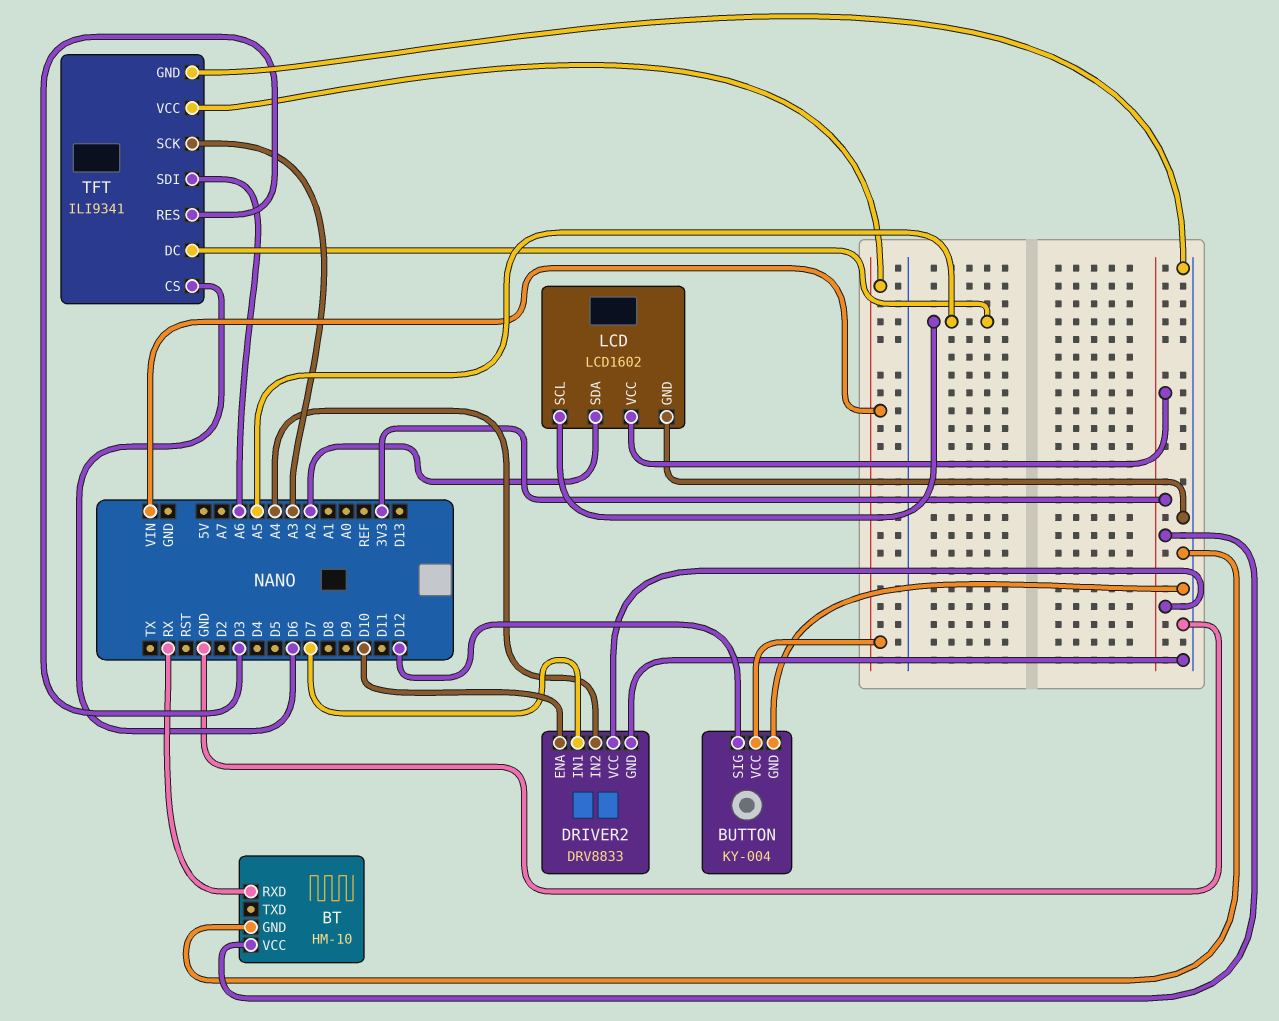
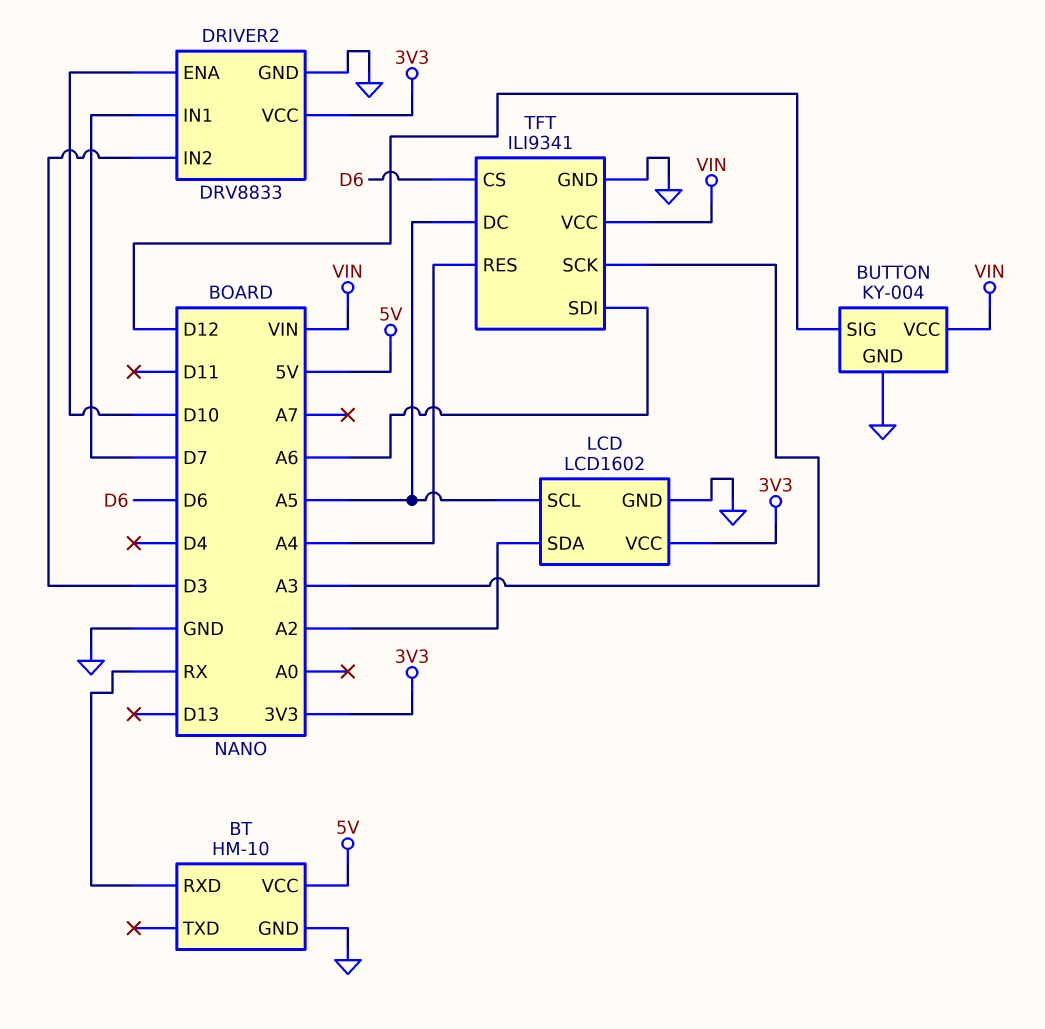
BT pin VCC: 3V3 -> 5V
DRIVER2 pin IN2: A4 -> D3
TFT pin RES: D3 -> A4

